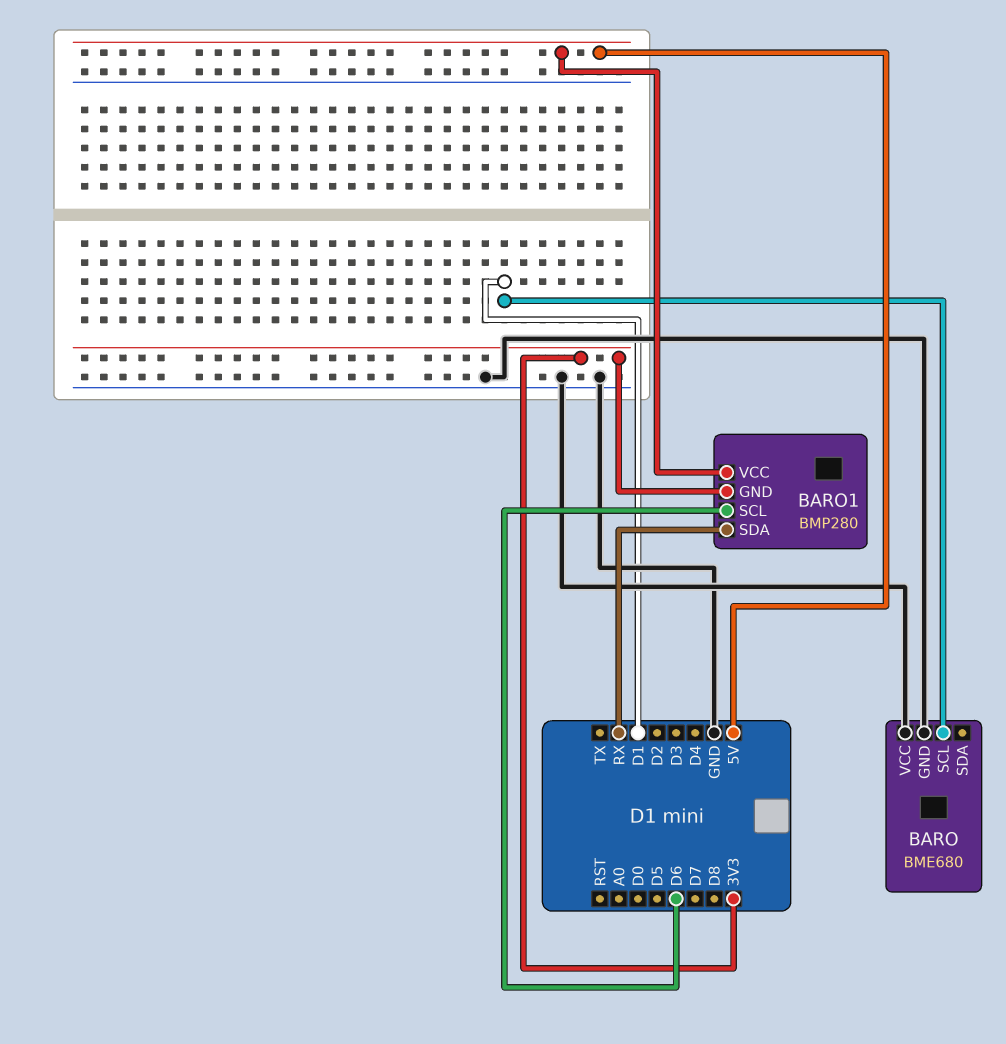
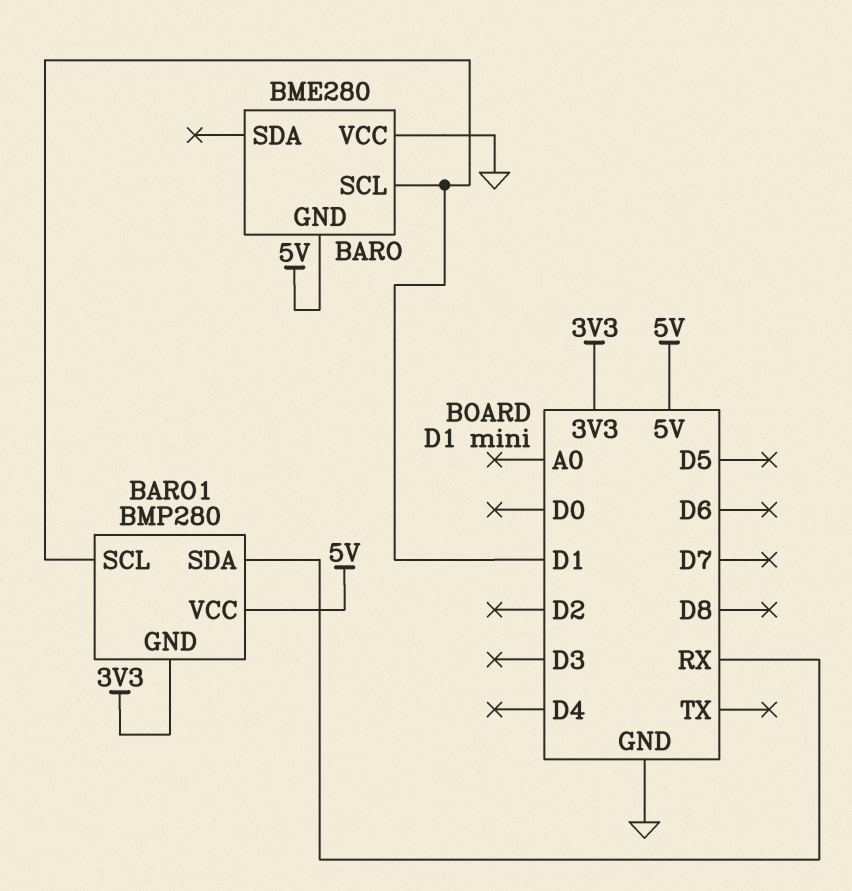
BARO: BME680 -> BME280
BARO pin GND: GND -> 5V
BARO1 pin SCL: D6 -> D1

